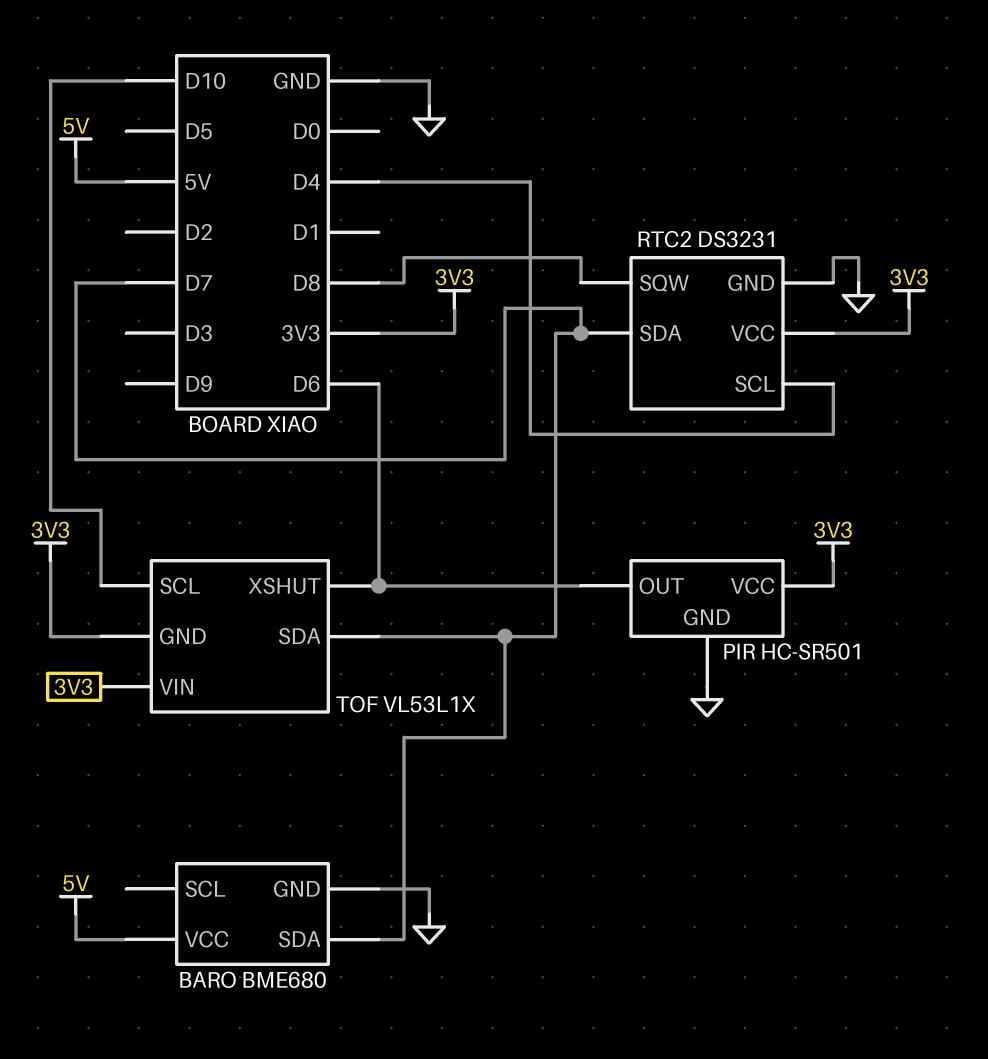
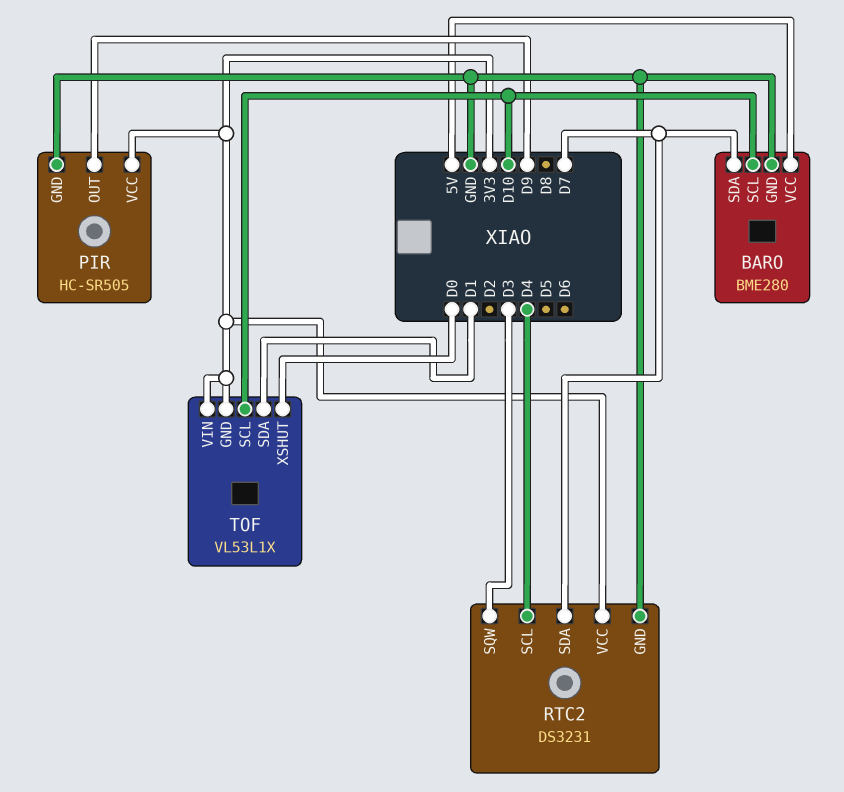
BARO: BME680 -> BME280
BARO pin SCL: none -> D10
PIR: HC-SR501 -> HC-SR505
PIR pin OUT: D6 -> D9
RTC2 pin SQW: D8 -> D3
TOF pin SDA: D7 -> D1
TOF pin XSHUT: D6 -> D0

